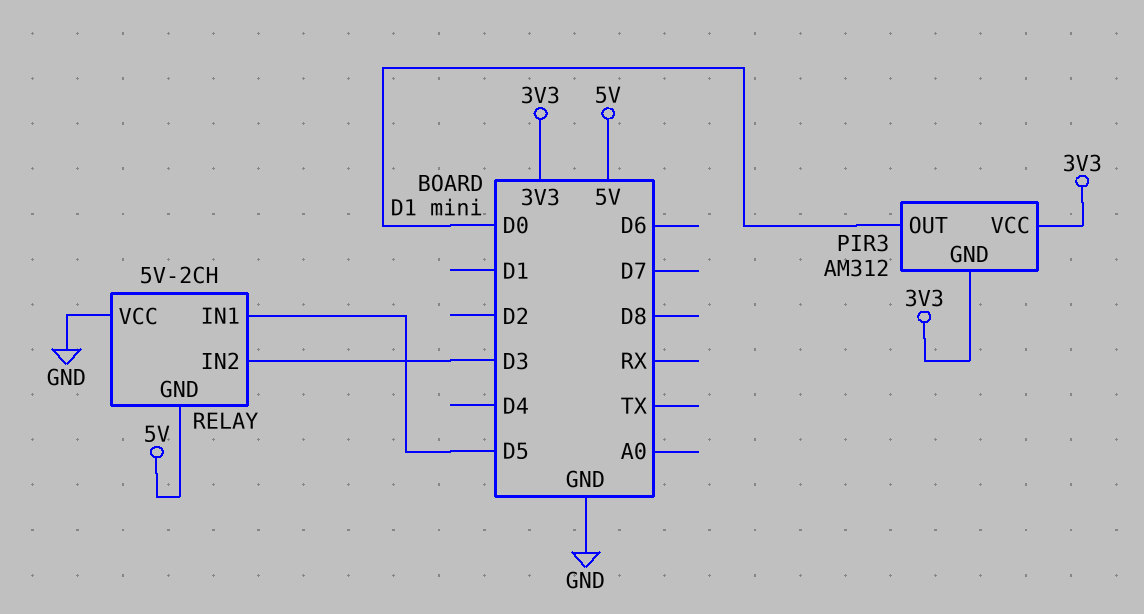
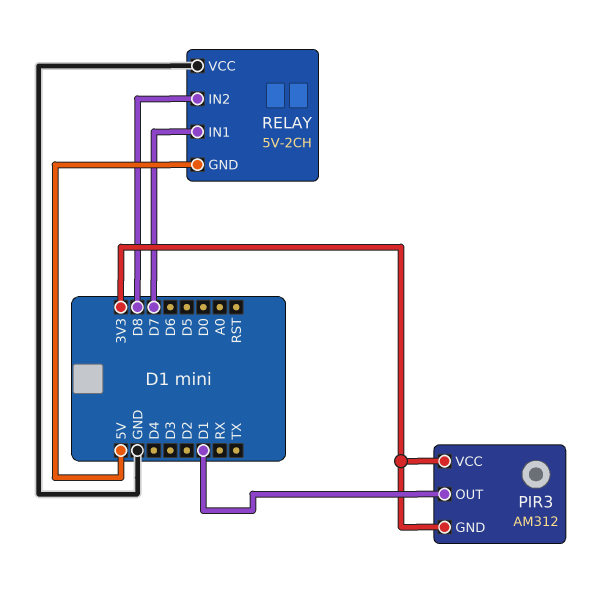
PIR3 pin OUT: D0 -> D1
RELAY pin IN1: D5 -> D7
RELAY pin IN2: D3 -> D8

